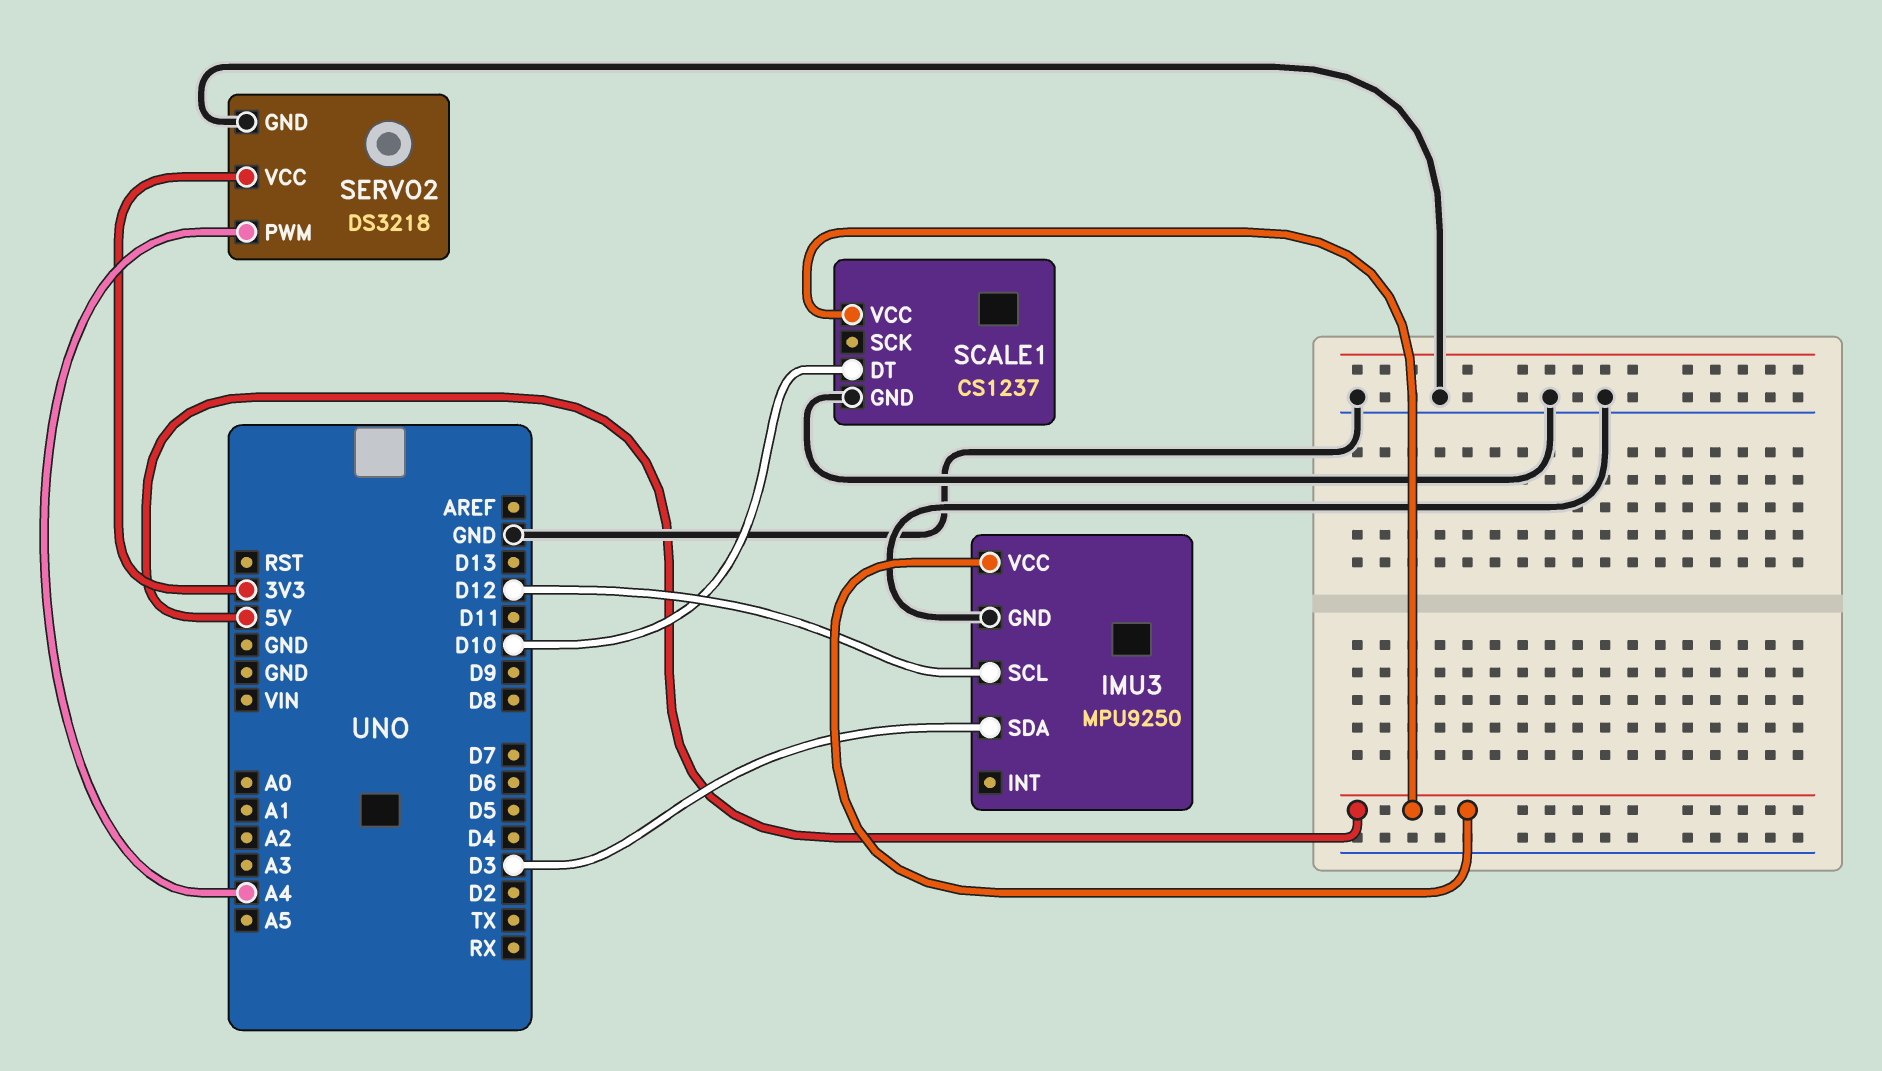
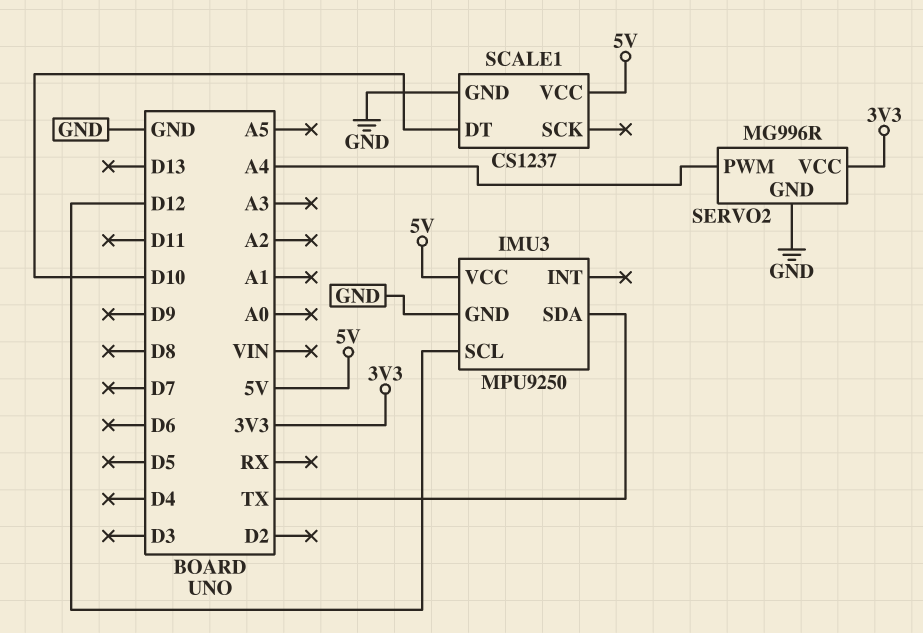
IMU3 pin SDA: D3 -> TX
SERVO2: DS3218 -> MG996R

